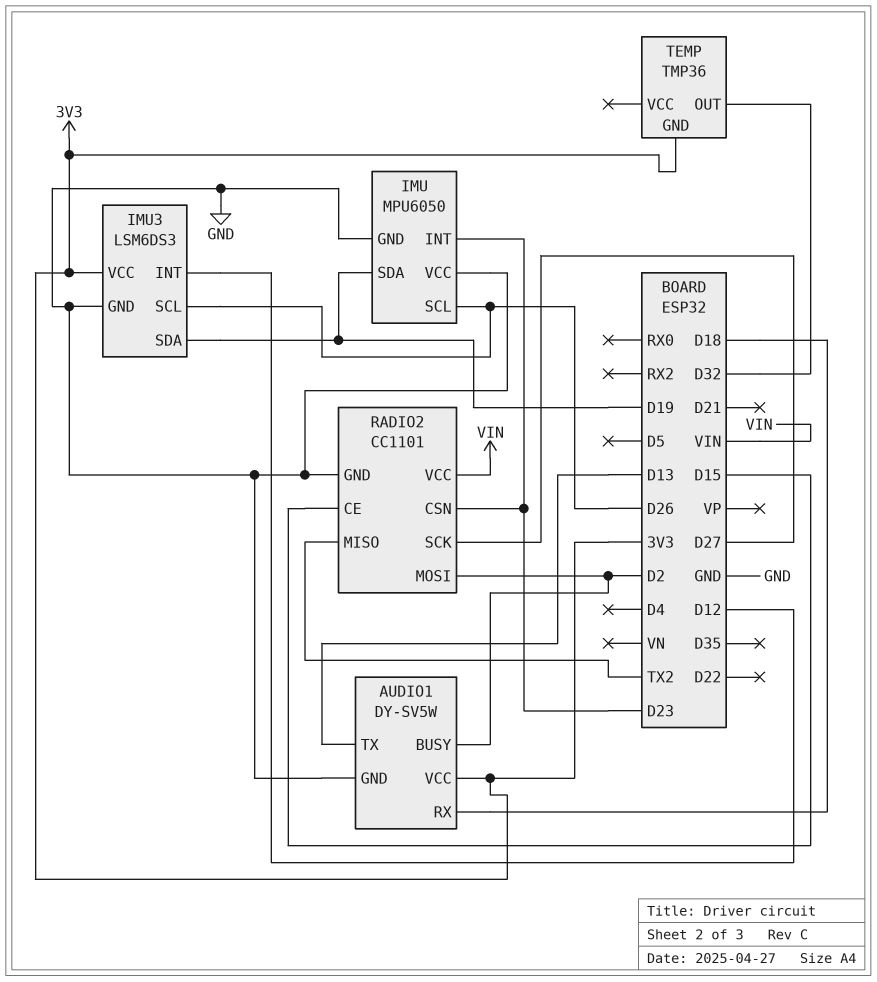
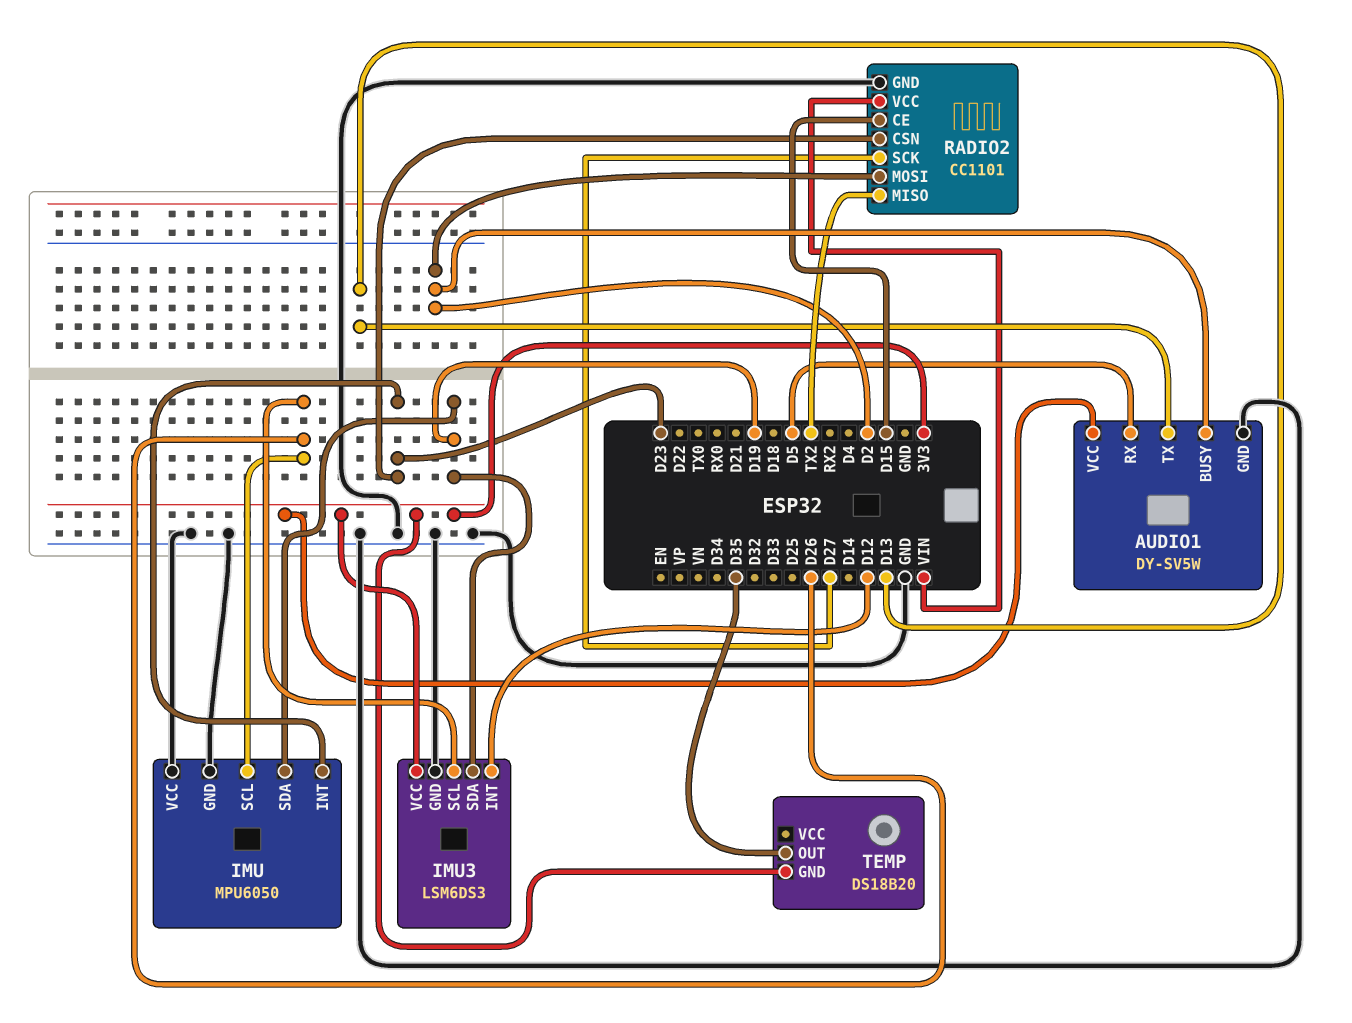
AUDIO1 pin RX: D18 -> D5
TEMP: TMP36 -> DS18B20
TEMP pin OUT: D32 -> D35

